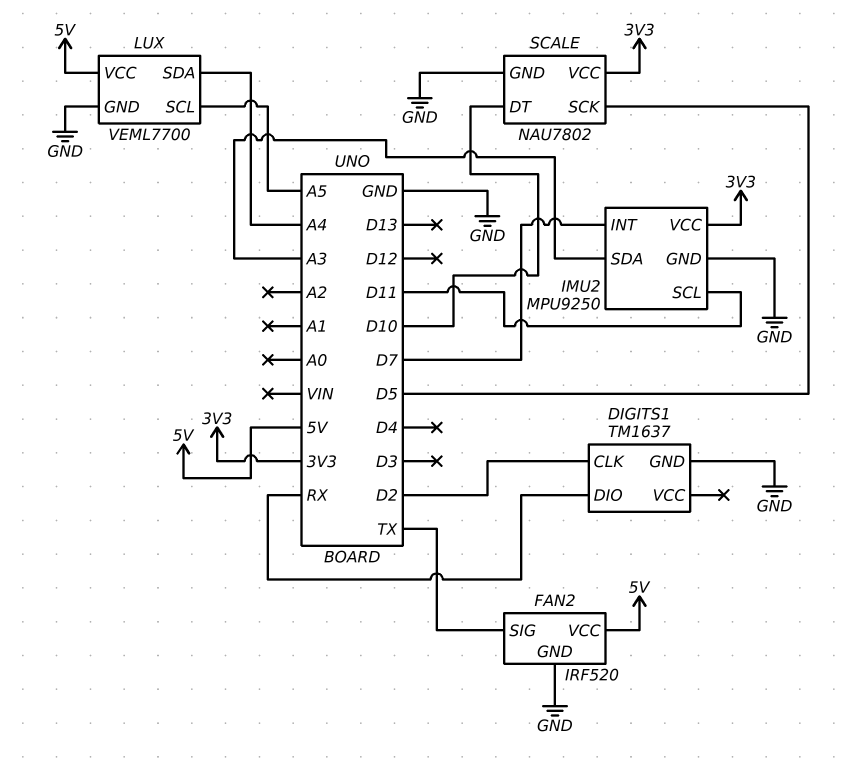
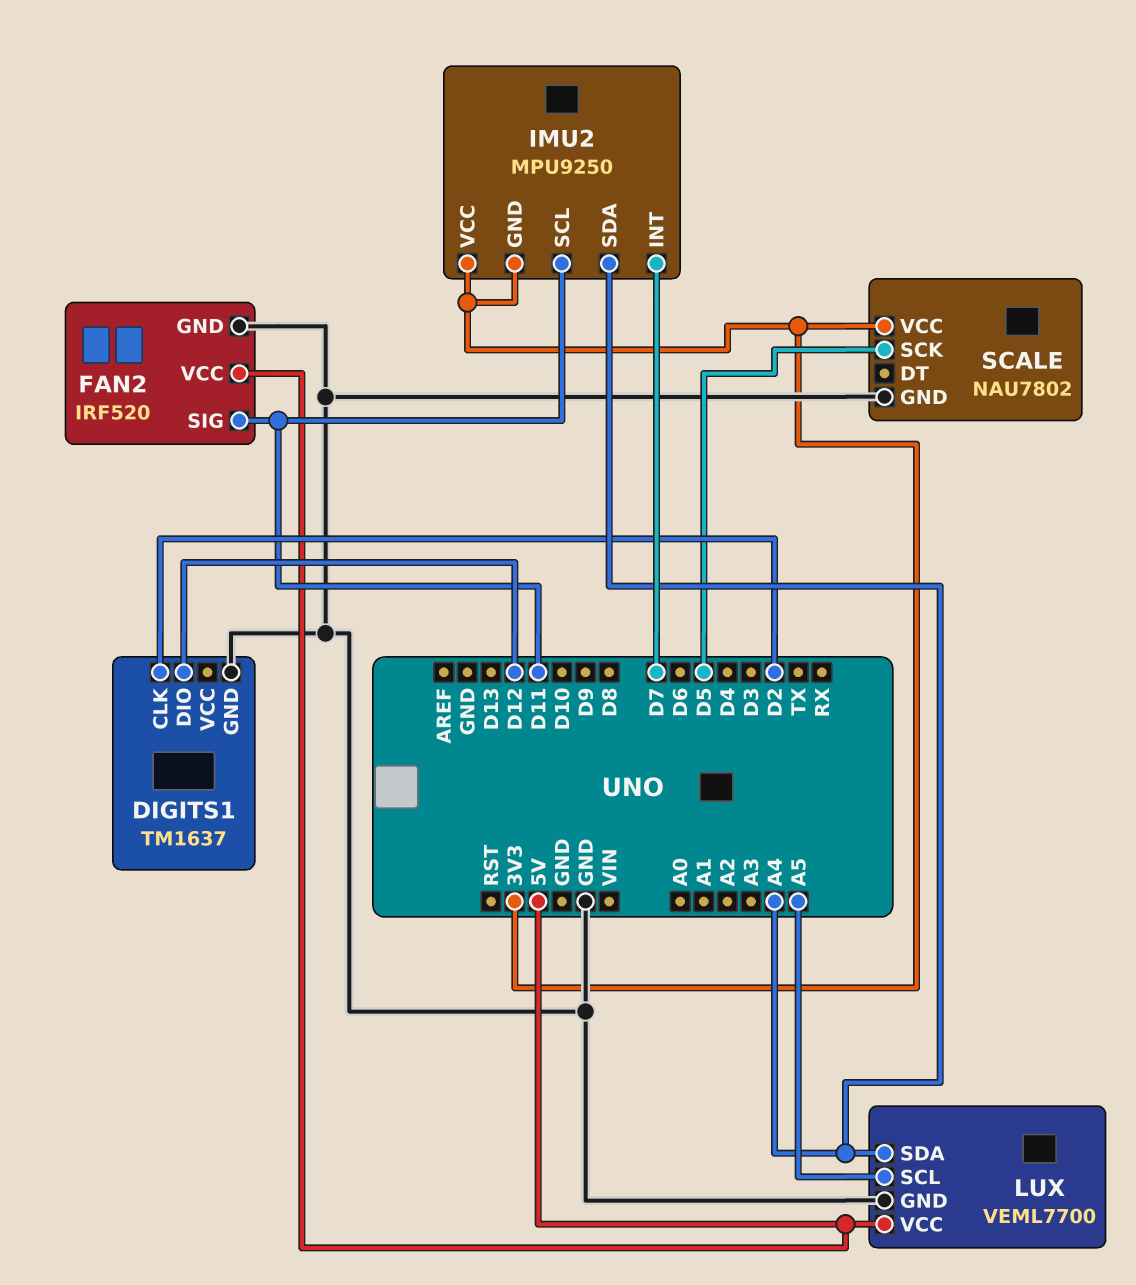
DIGITS1 pin DIO: RX -> D12
FAN2 pin SIG: TX -> D11
IMU2 pin GND: GND -> 3V3
IMU2 pin SDA: A3 -> A4
SCALE pin DT: D10 -> none

